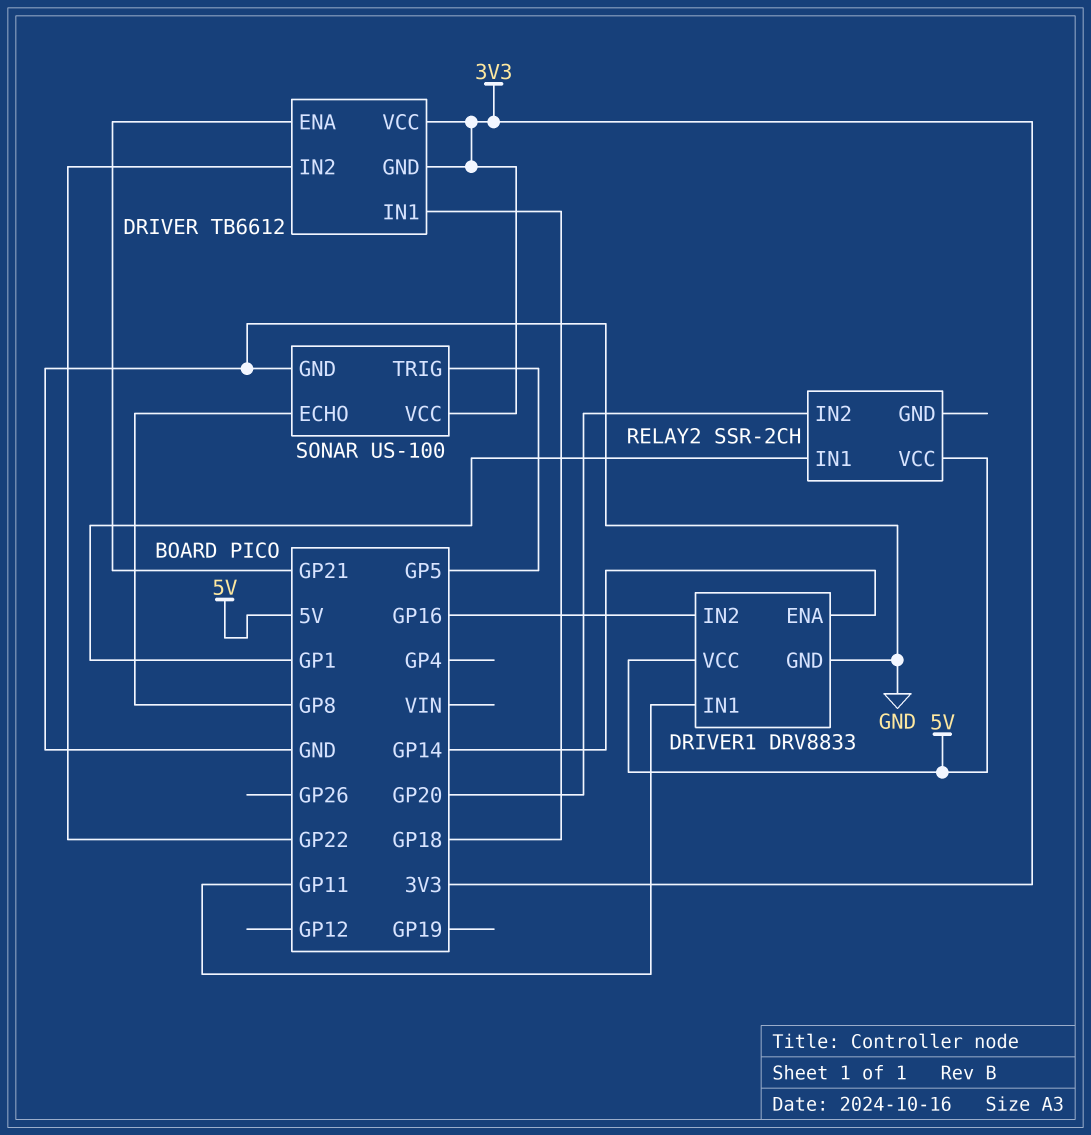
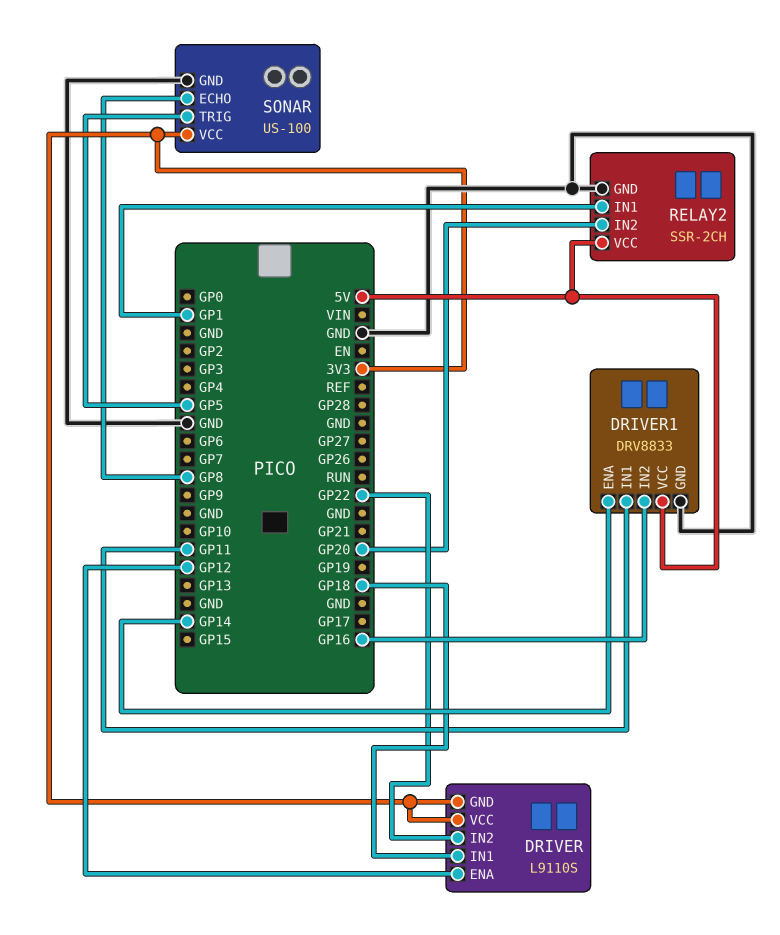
DRIVER: TB6612 -> L9110S
DRIVER pin ENA: GP21 -> GP12
RELAY2 pin GND: none -> GND

